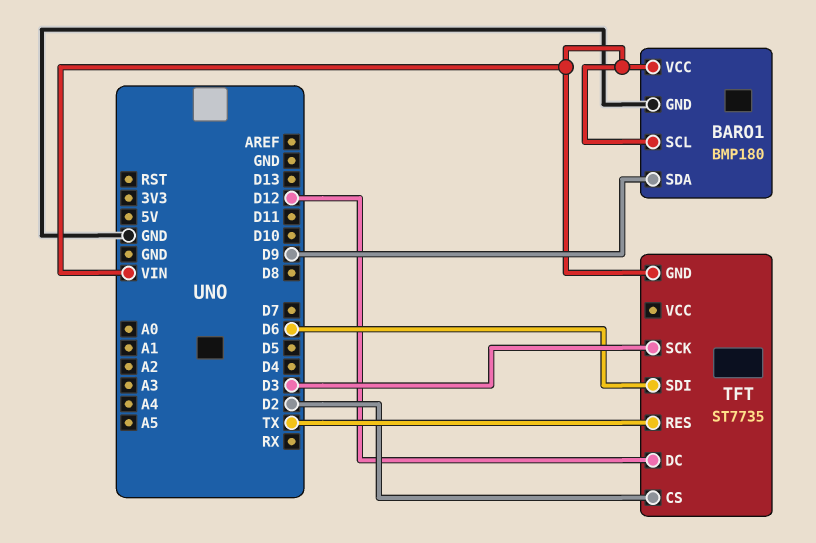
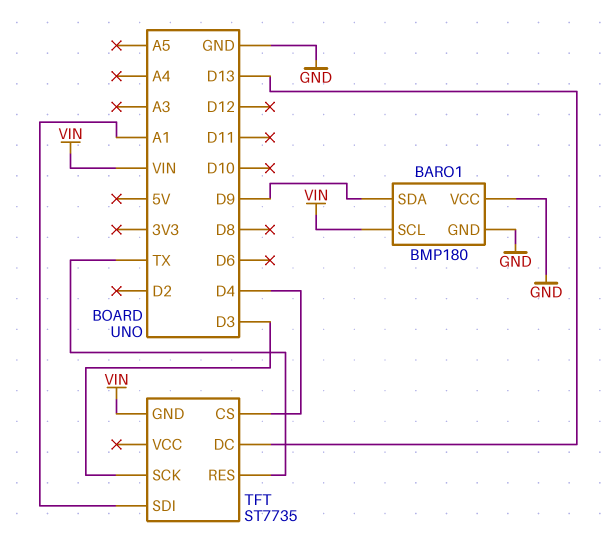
BARO1 pin VCC: VIN -> GND
TFT pin CS: D2 -> D4
TFT pin DC: D12 -> D13
TFT pin SDI: D6 -> A1

